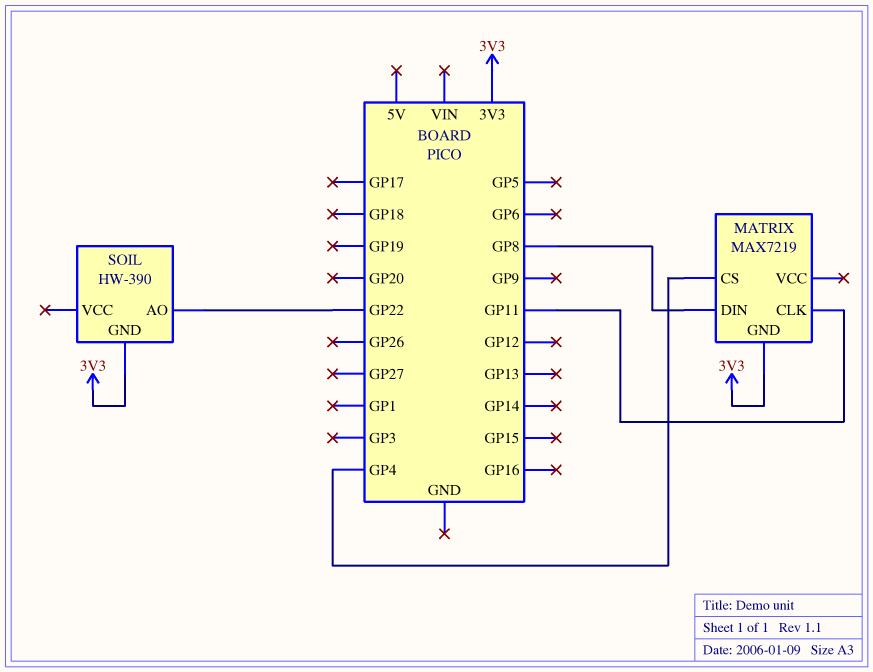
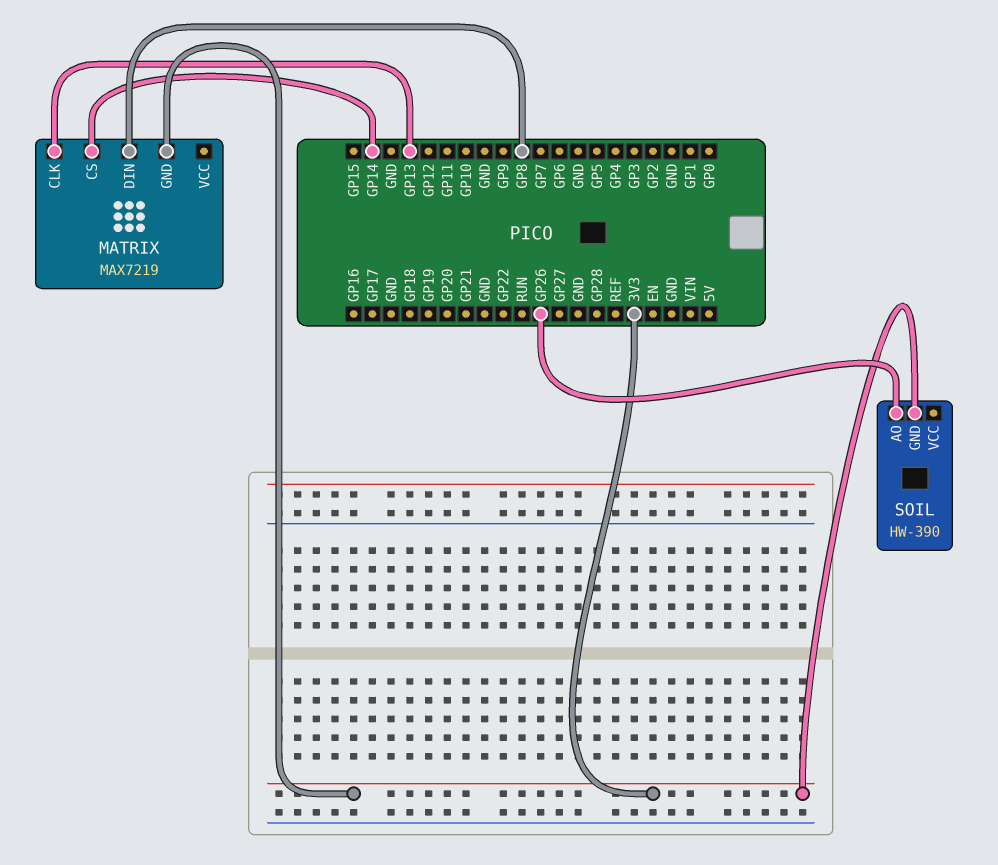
MATRIX pin CLK: GP11 -> GP13
MATRIX pin CS: GP4 -> GP14
SOIL pin AO: GP22 -> GP26

